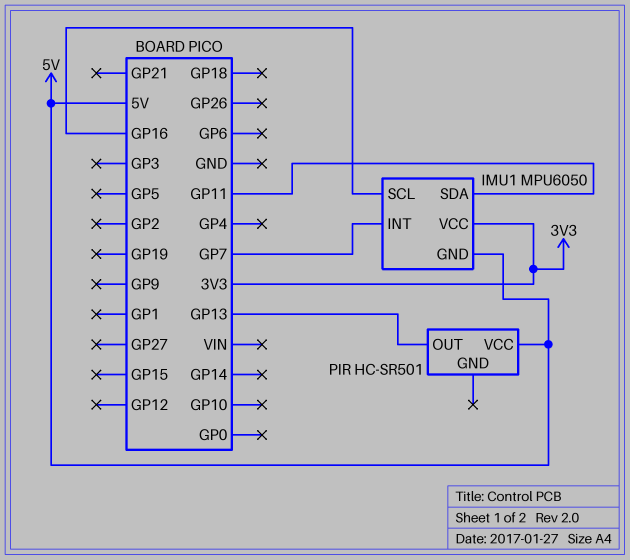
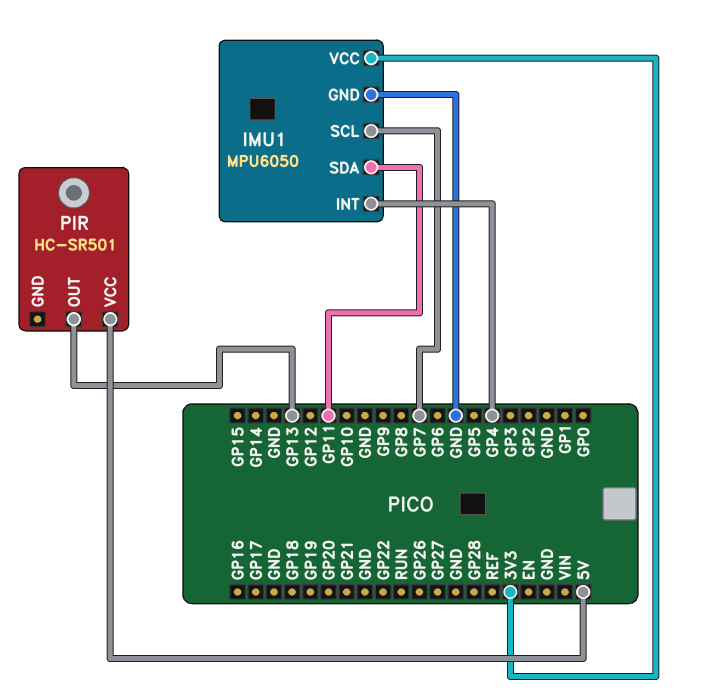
IMU1 pin GND: 5V -> GND
IMU1 pin INT: GP7 -> GP4
IMU1 pin SCL: GP16 -> GP7

